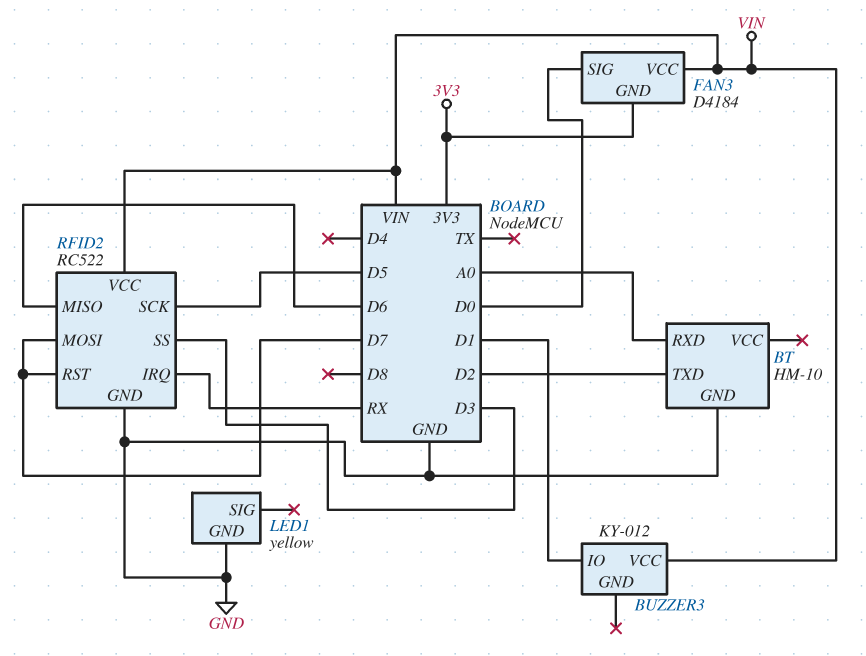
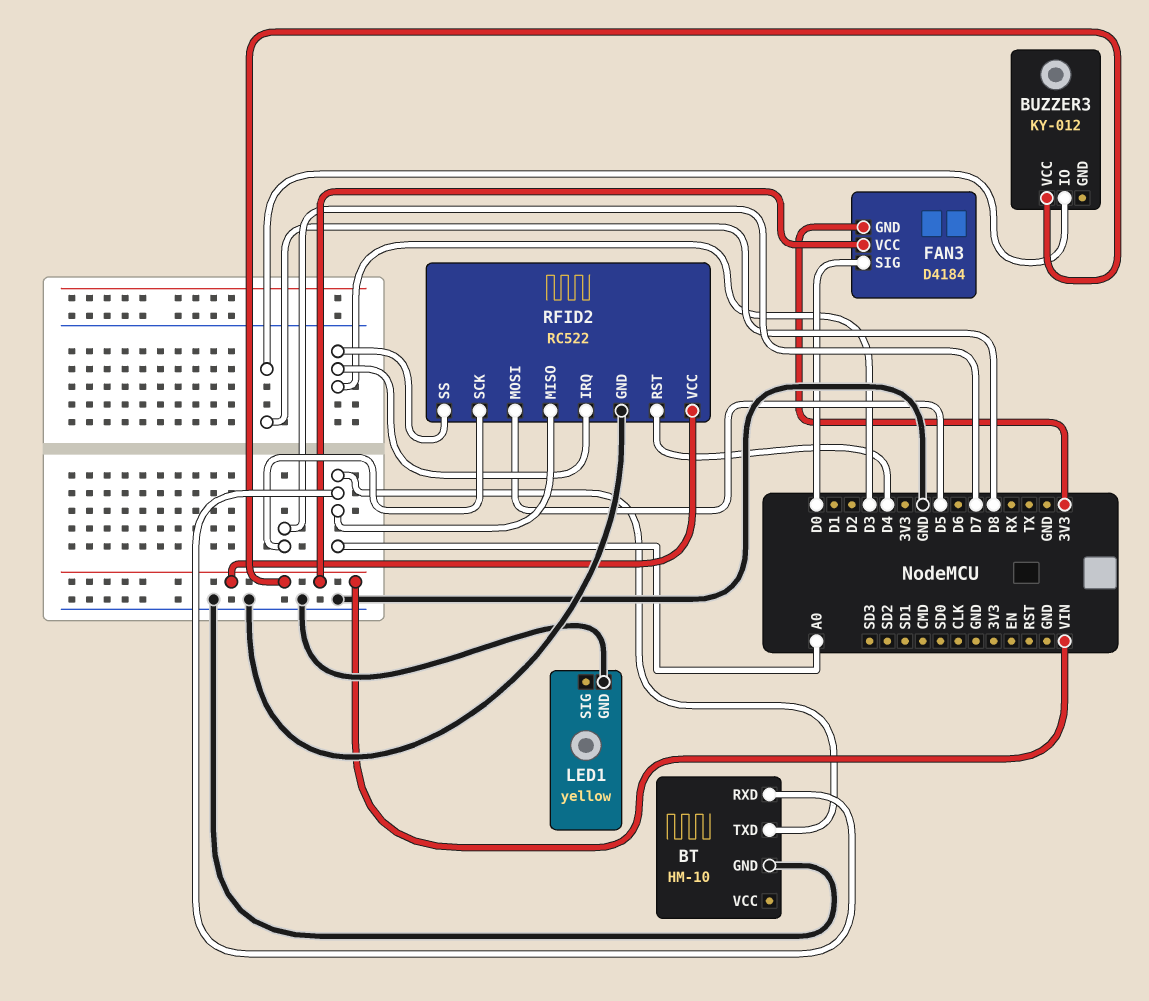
BT pin TXD: D2 -> A0
BUZZER3 pin IO: D1 -> D8
RFID2 pin IRQ: RX -> D3
RFID2 pin MISO: D6 -> A0
RFID2 pin MOSI: D7 -> D5
RFID2 pin RST: D7 -> D4
RFID2 pin SCK: D5 -> D7

